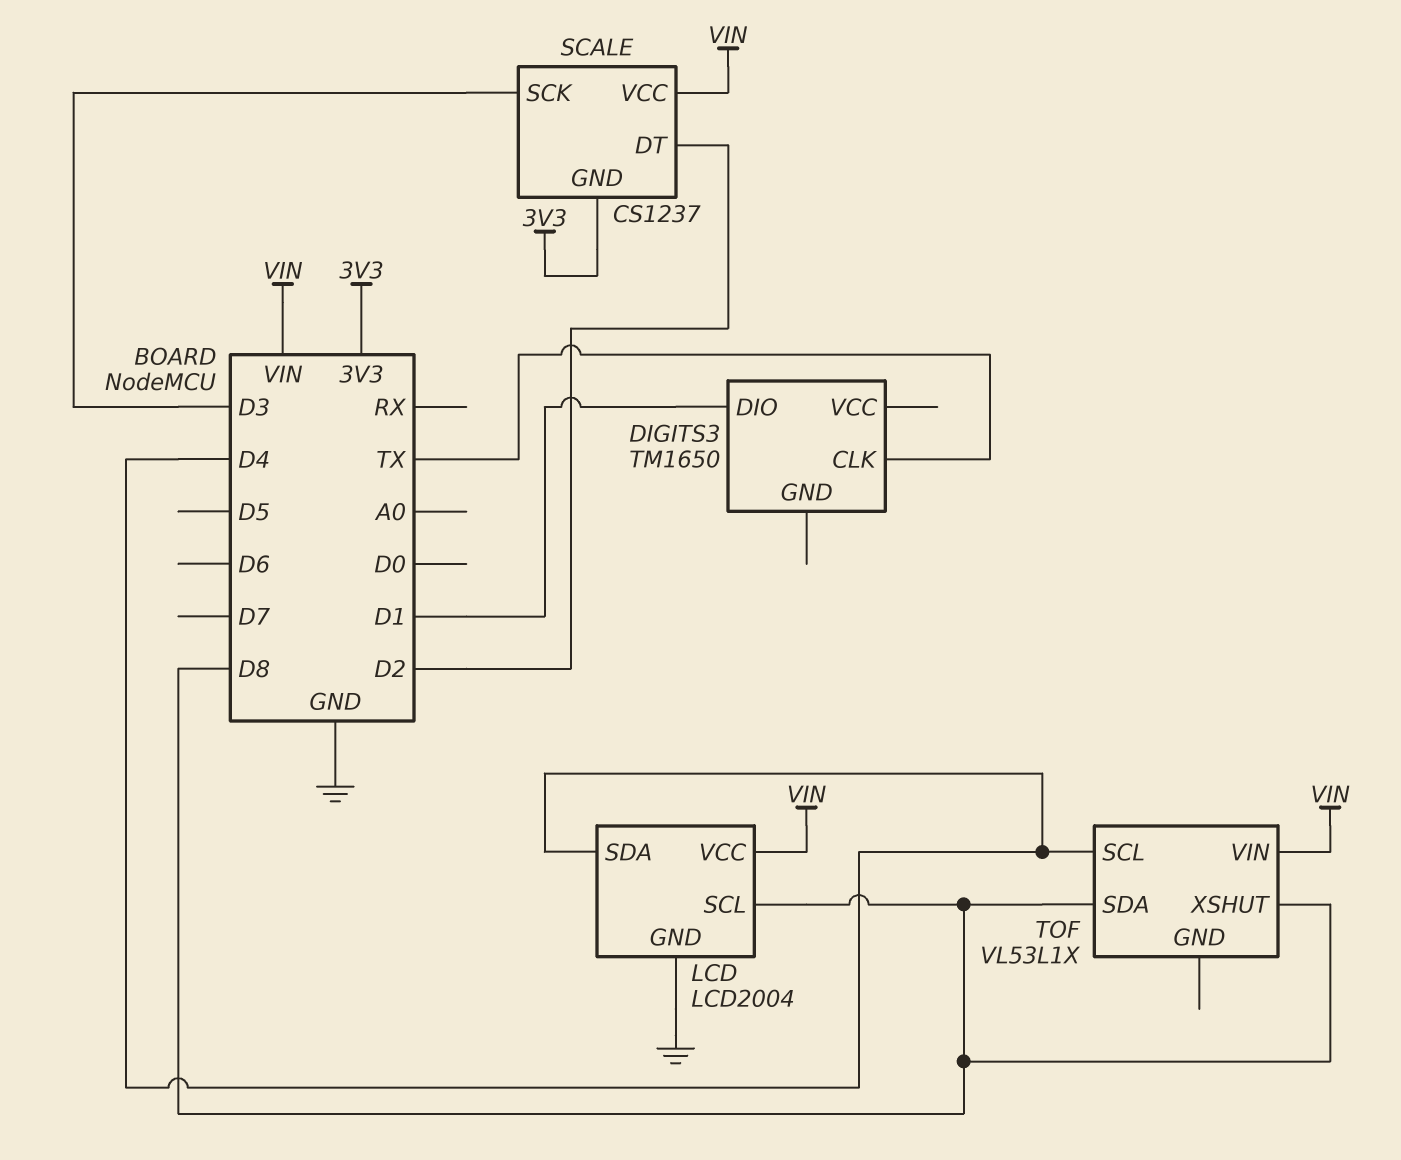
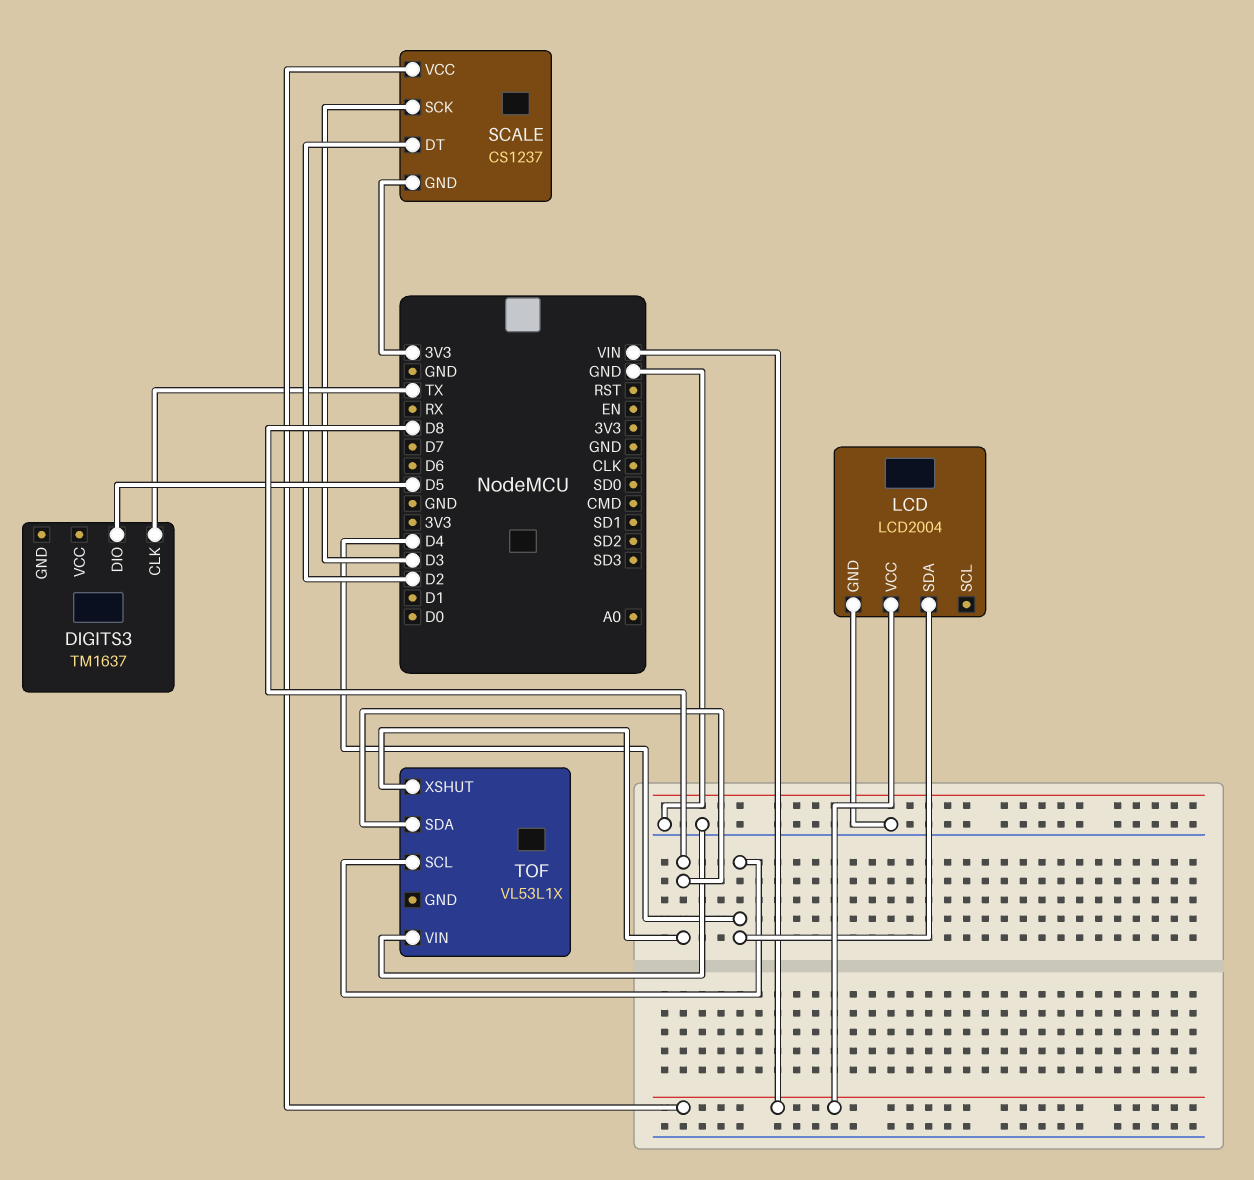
DIGITS3: TM1650 -> TM1637
DIGITS3 pin DIO: D1 -> D5
LCD pin SCL: D8 -> none
TOF pin VIN: VIN -> GND

